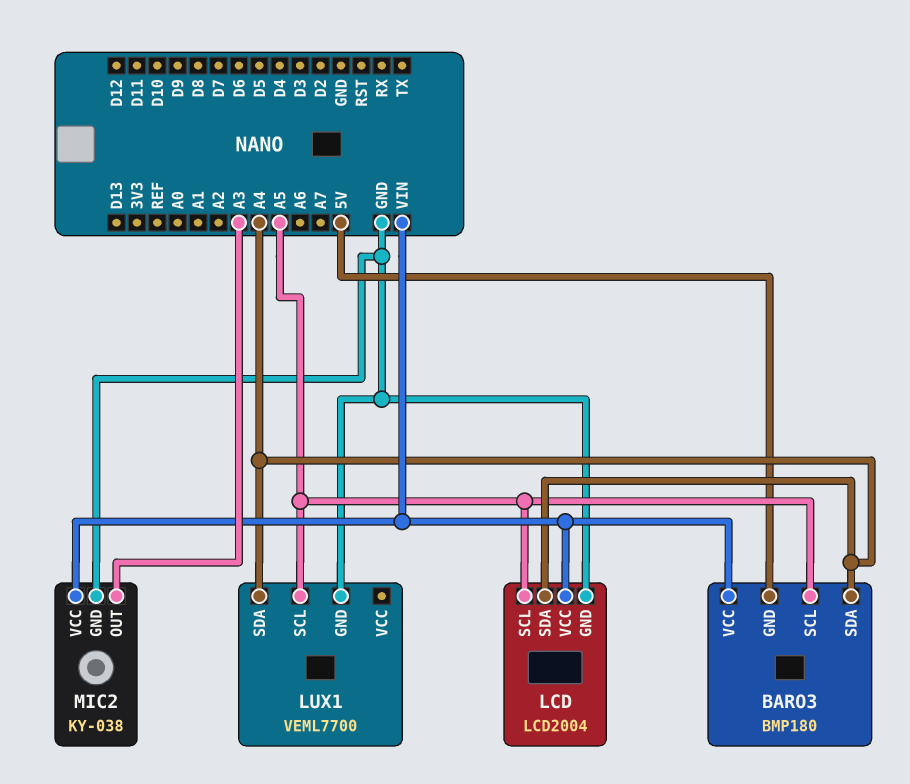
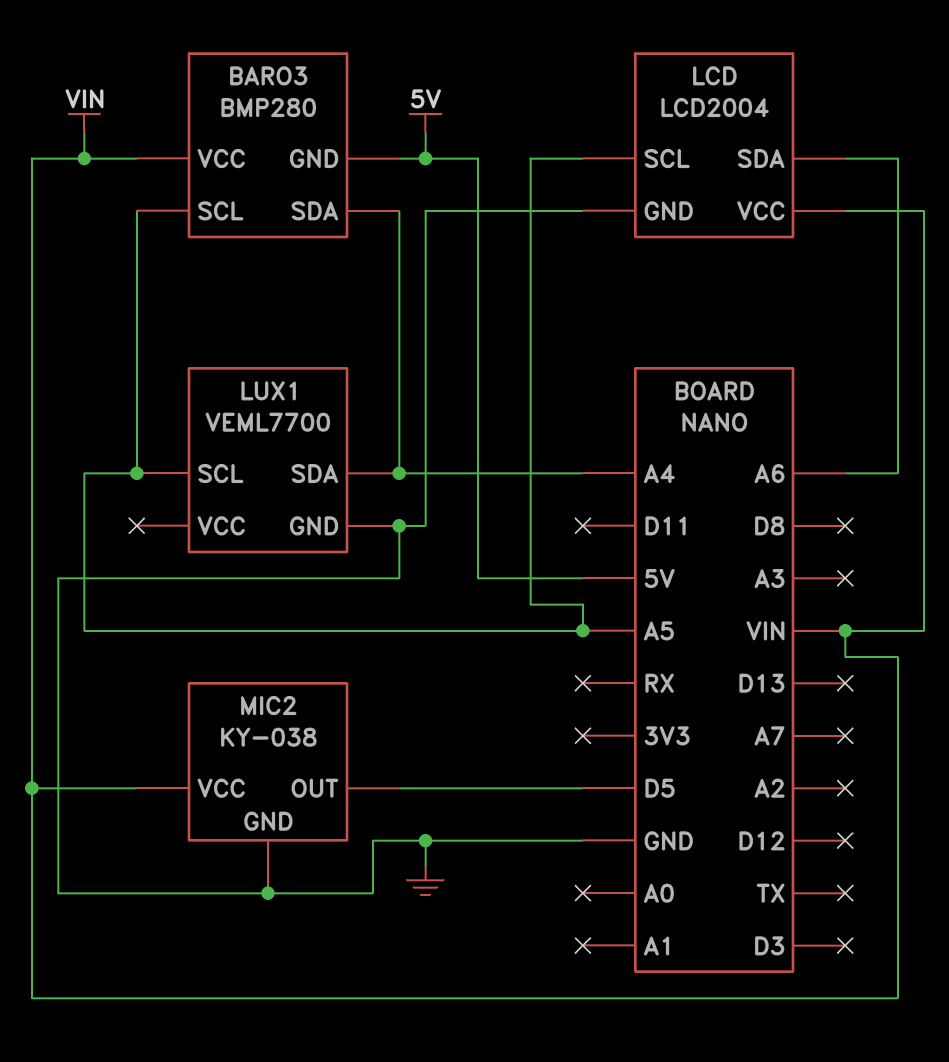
BARO3: BMP180 -> BMP280
LCD pin SDA: A4 -> A6
MIC2 pin OUT: A3 -> D5

